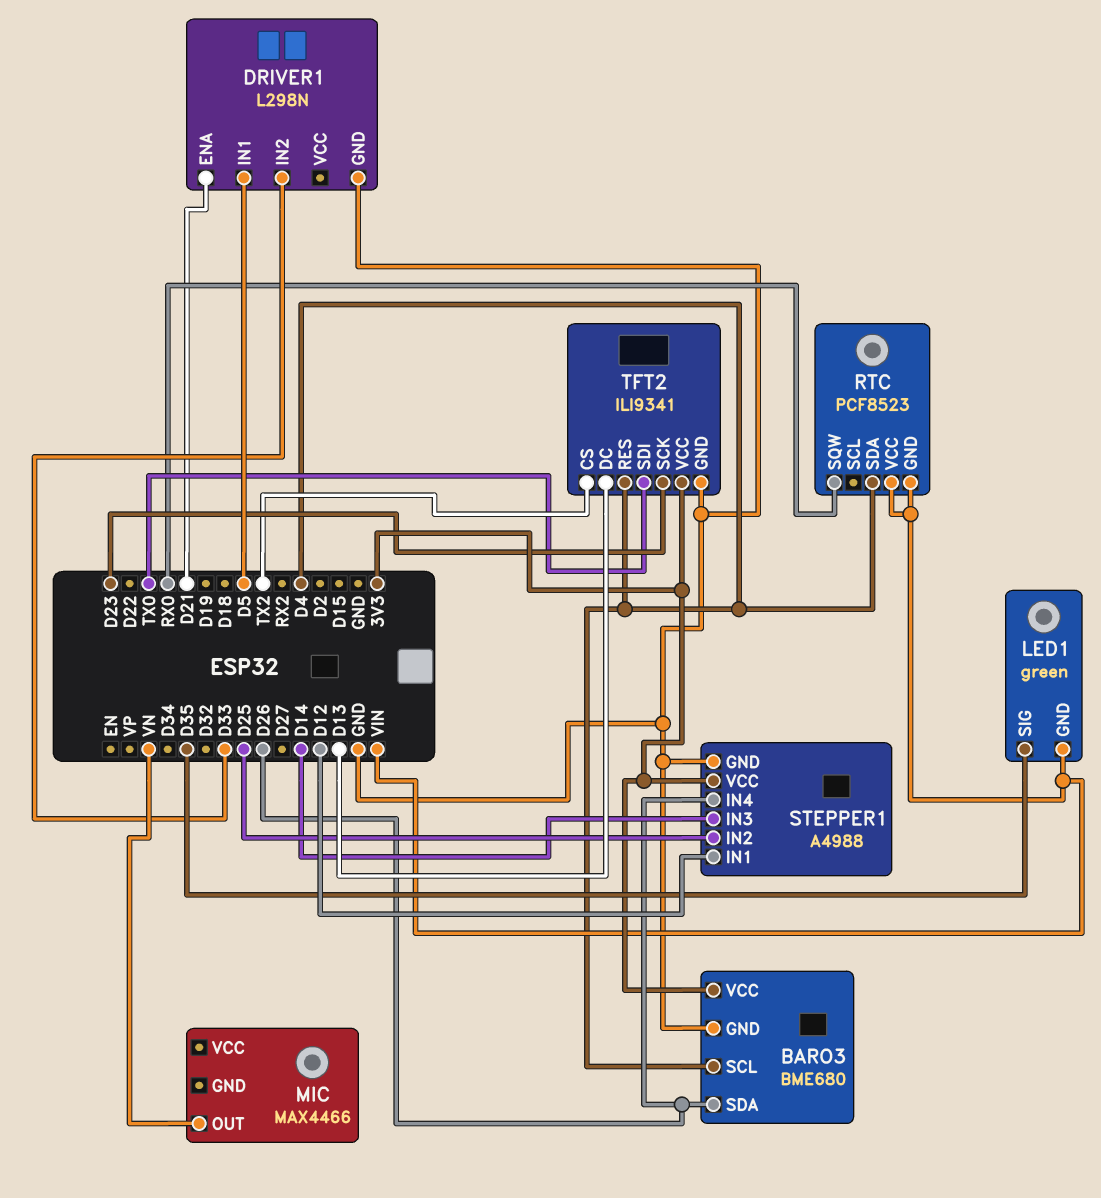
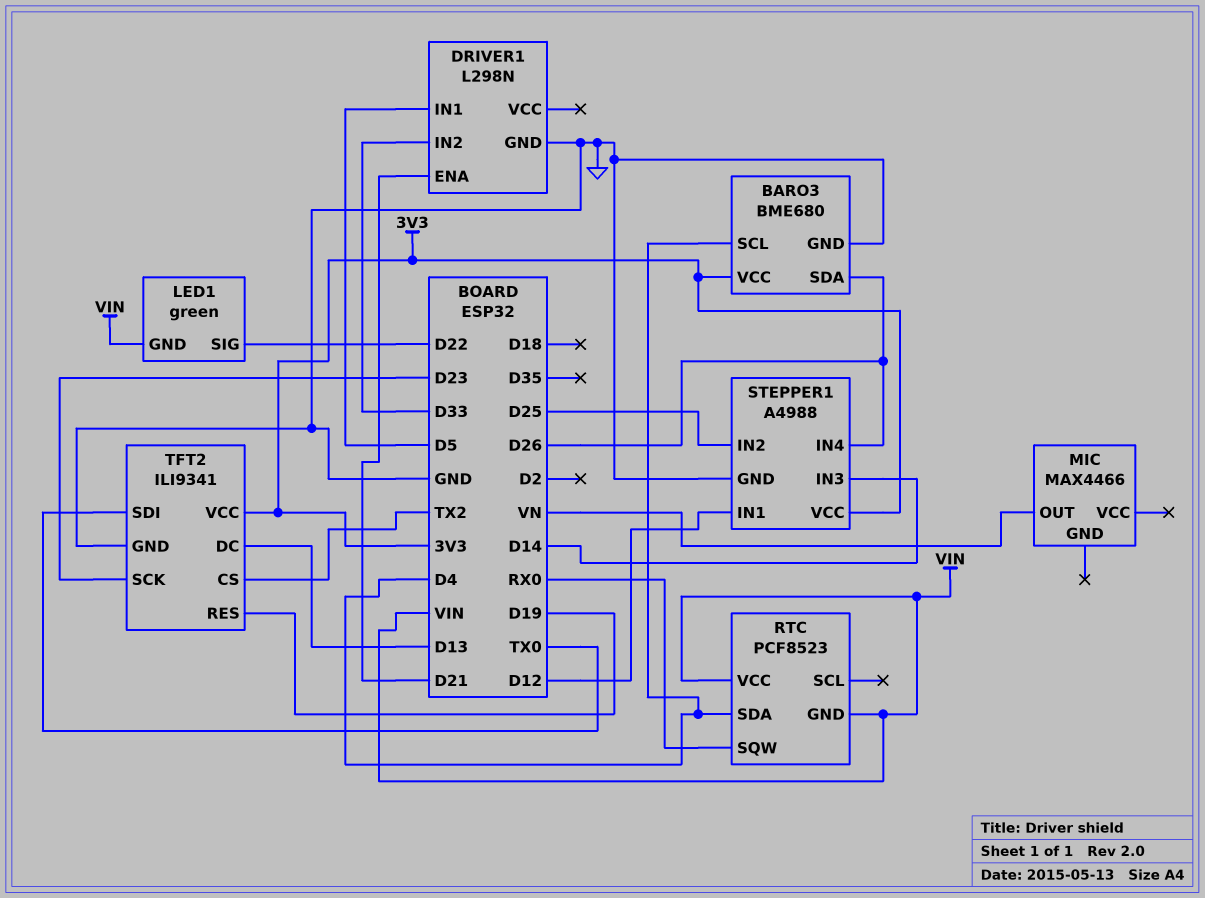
LED1 pin SIG: D35 -> D22
TFT2 pin RES: D4 -> D19

